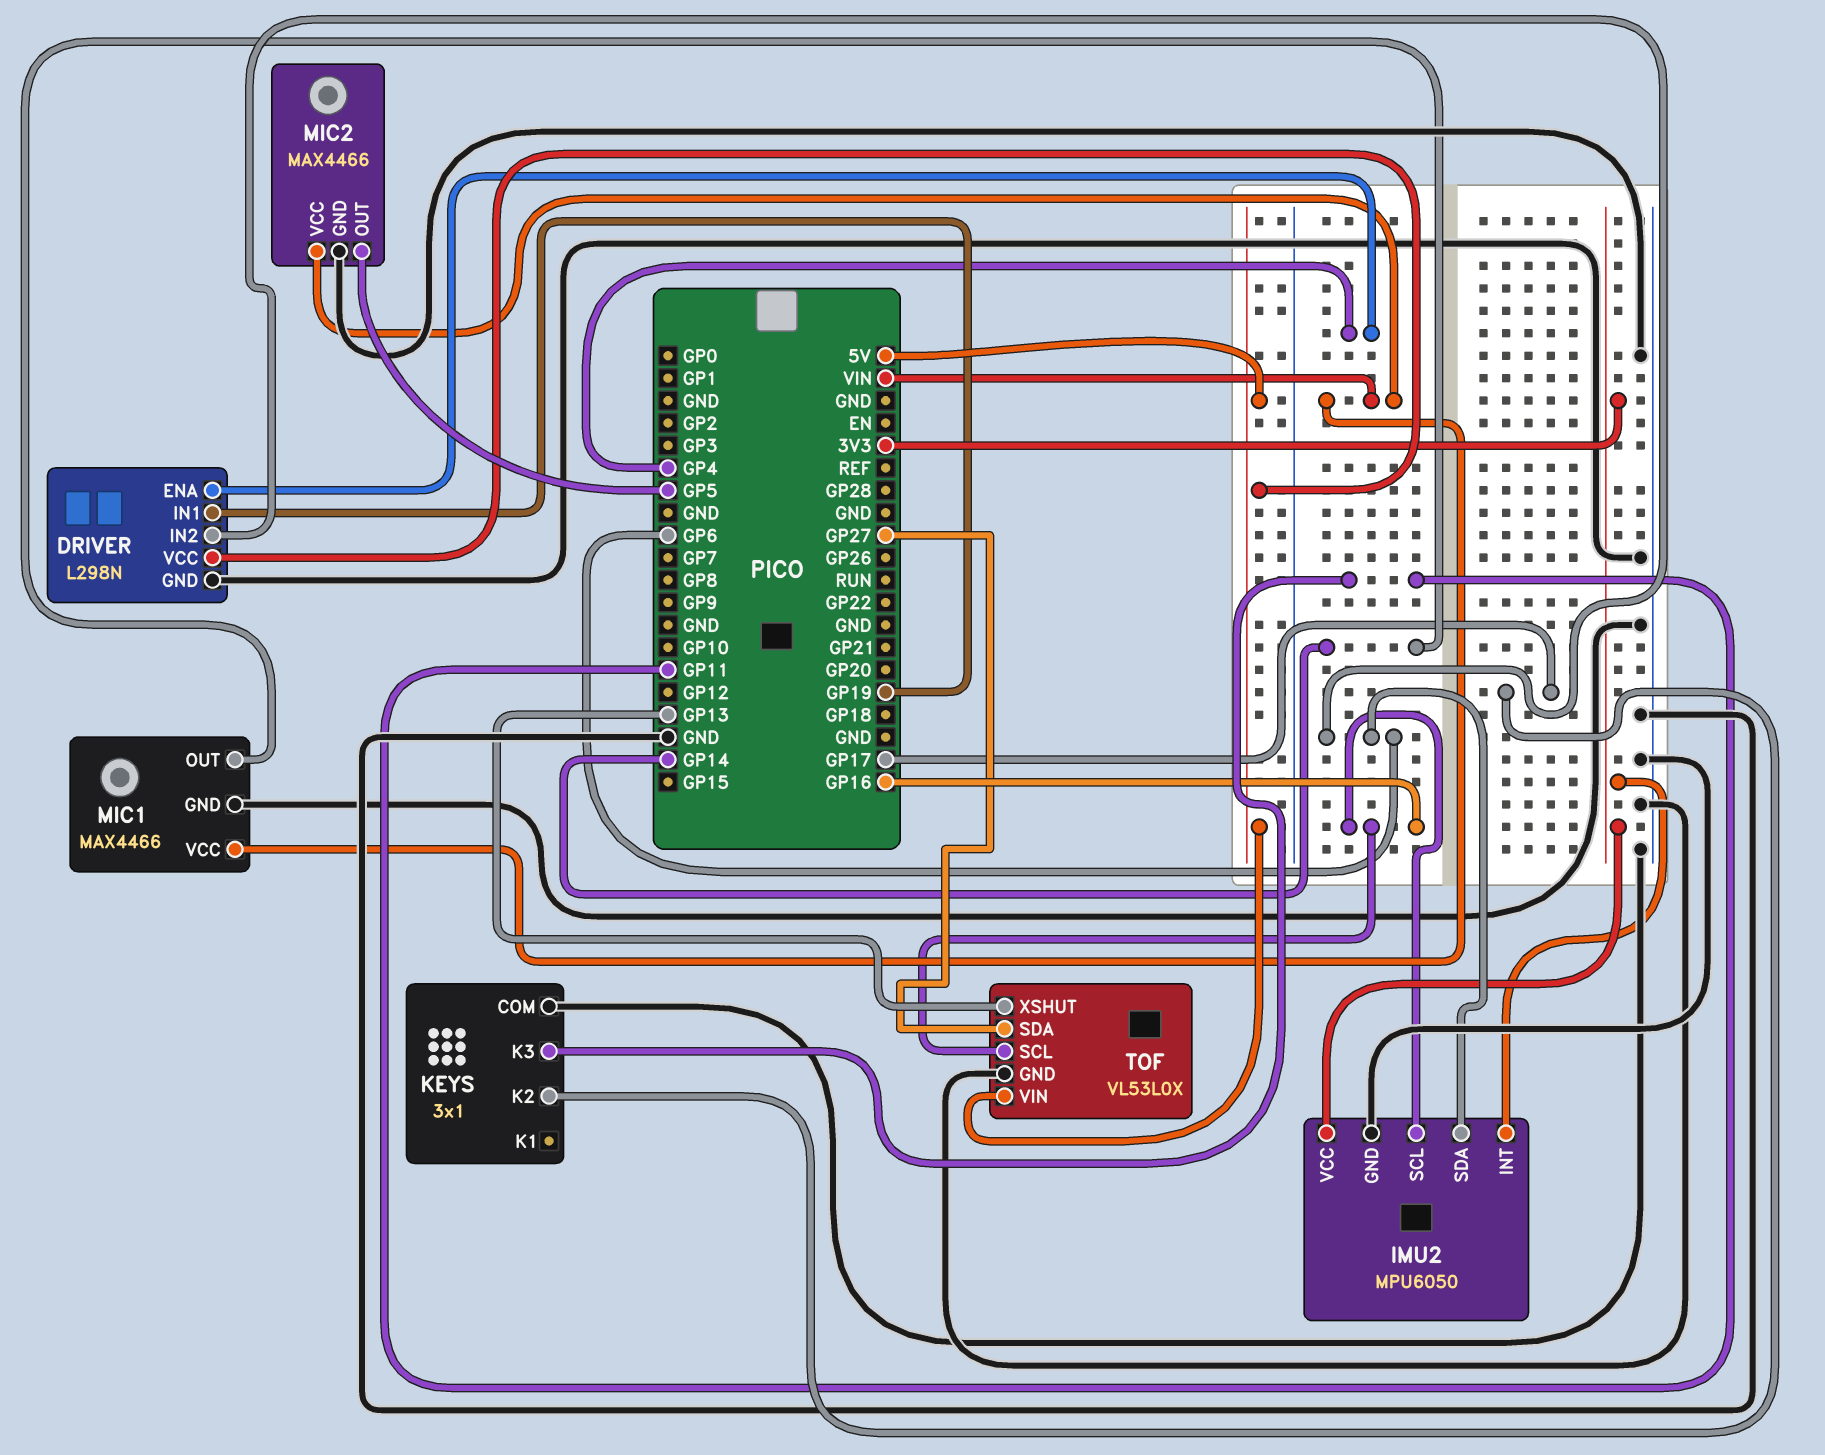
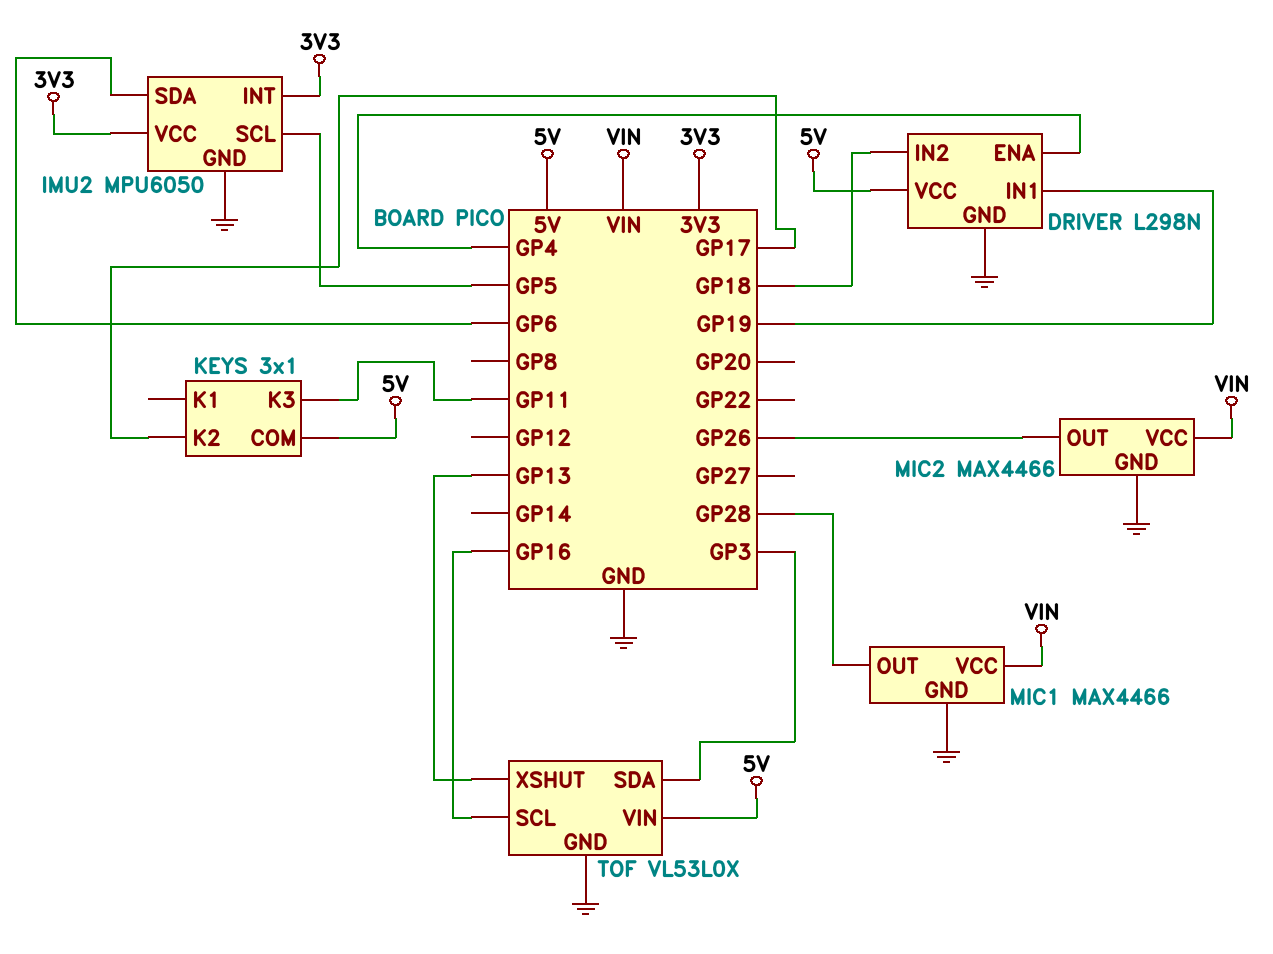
DRIVER pin IN2: GP6 -> GP18
IMU2 pin SCL: GP16 -> GP5
KEYS pin COM: GND -> 5V
MIC1 pin OUT: GP14 -> GP28
MIC2 pin OUT: GP5 -> GP26
TOF pin SDA: GP27 -> GP3

